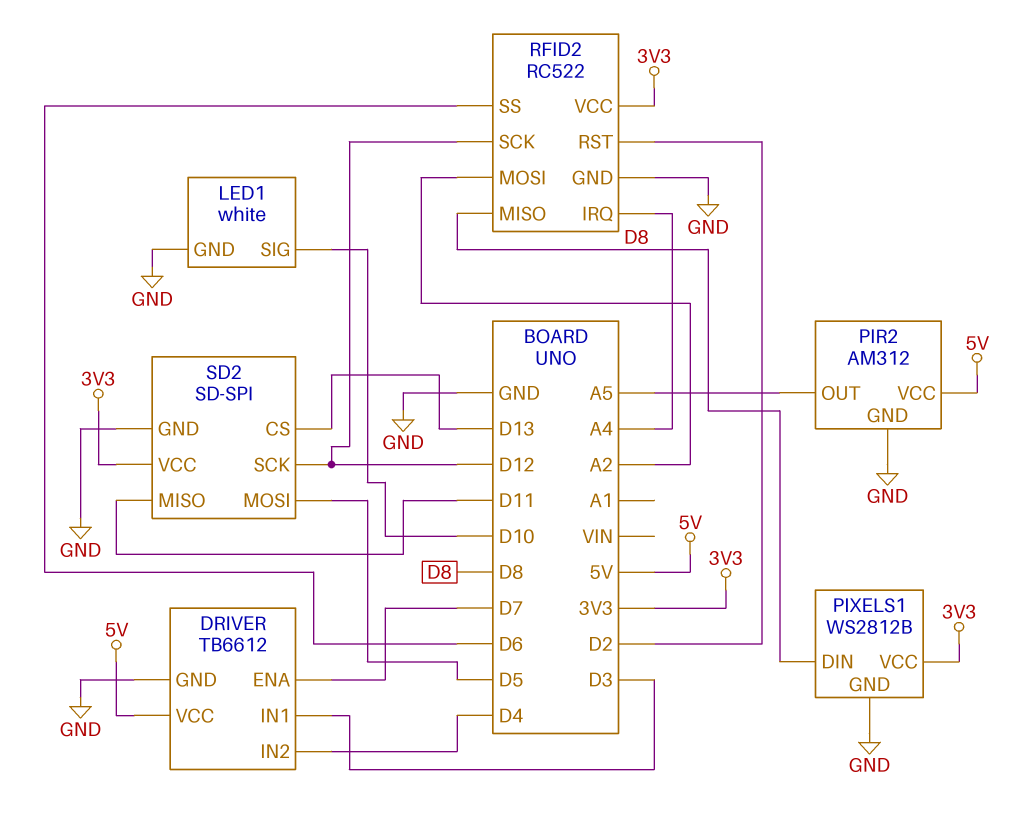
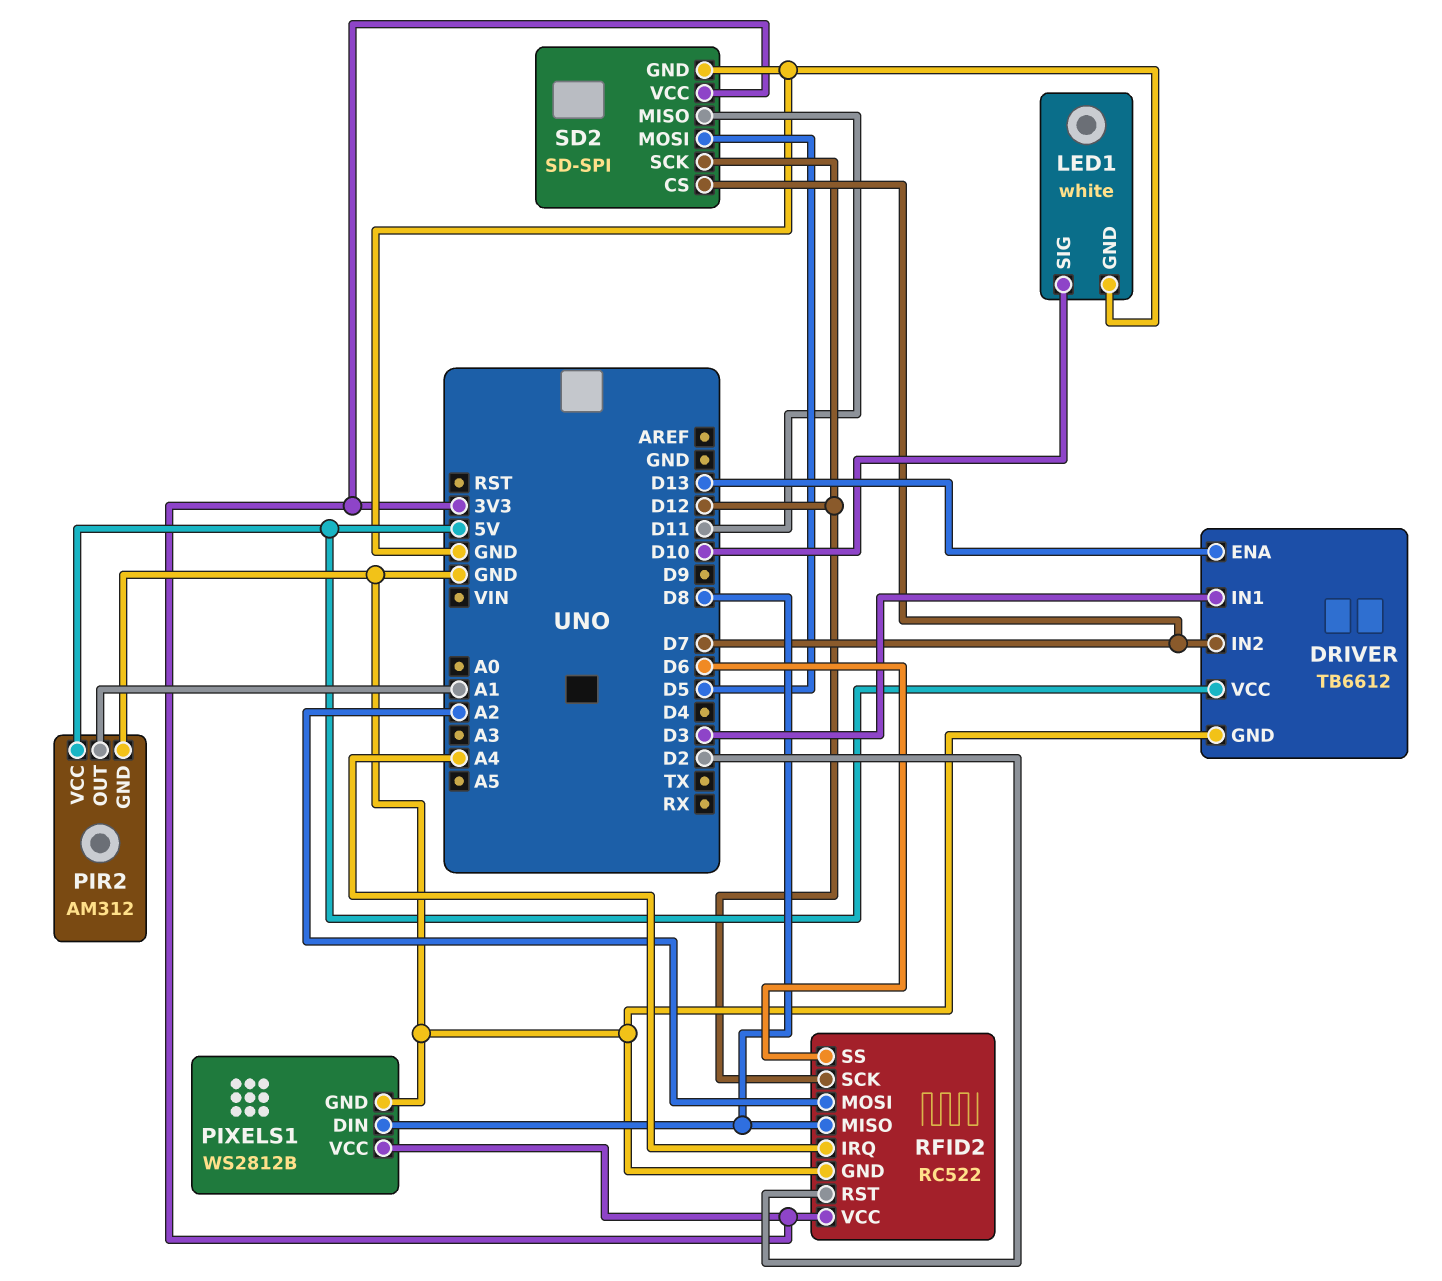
DRIVER pin ENA: D7 -> D13
DRIVER pin IN2: D4 -> D7
PIR2 pin OUT: A5 -> A1
SD2 pin CS: D13 -> D7

